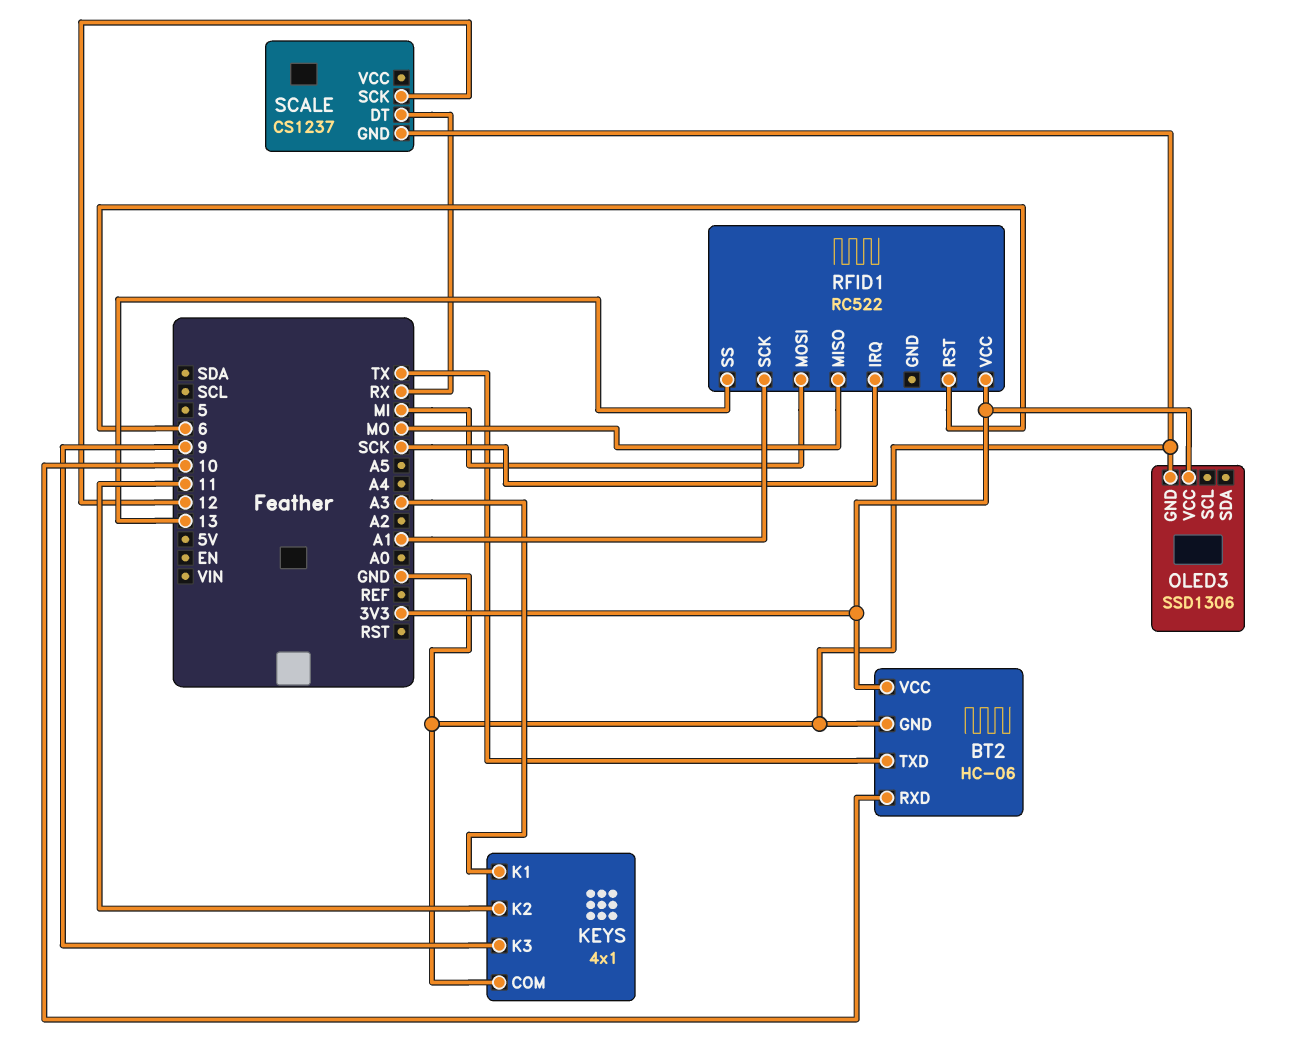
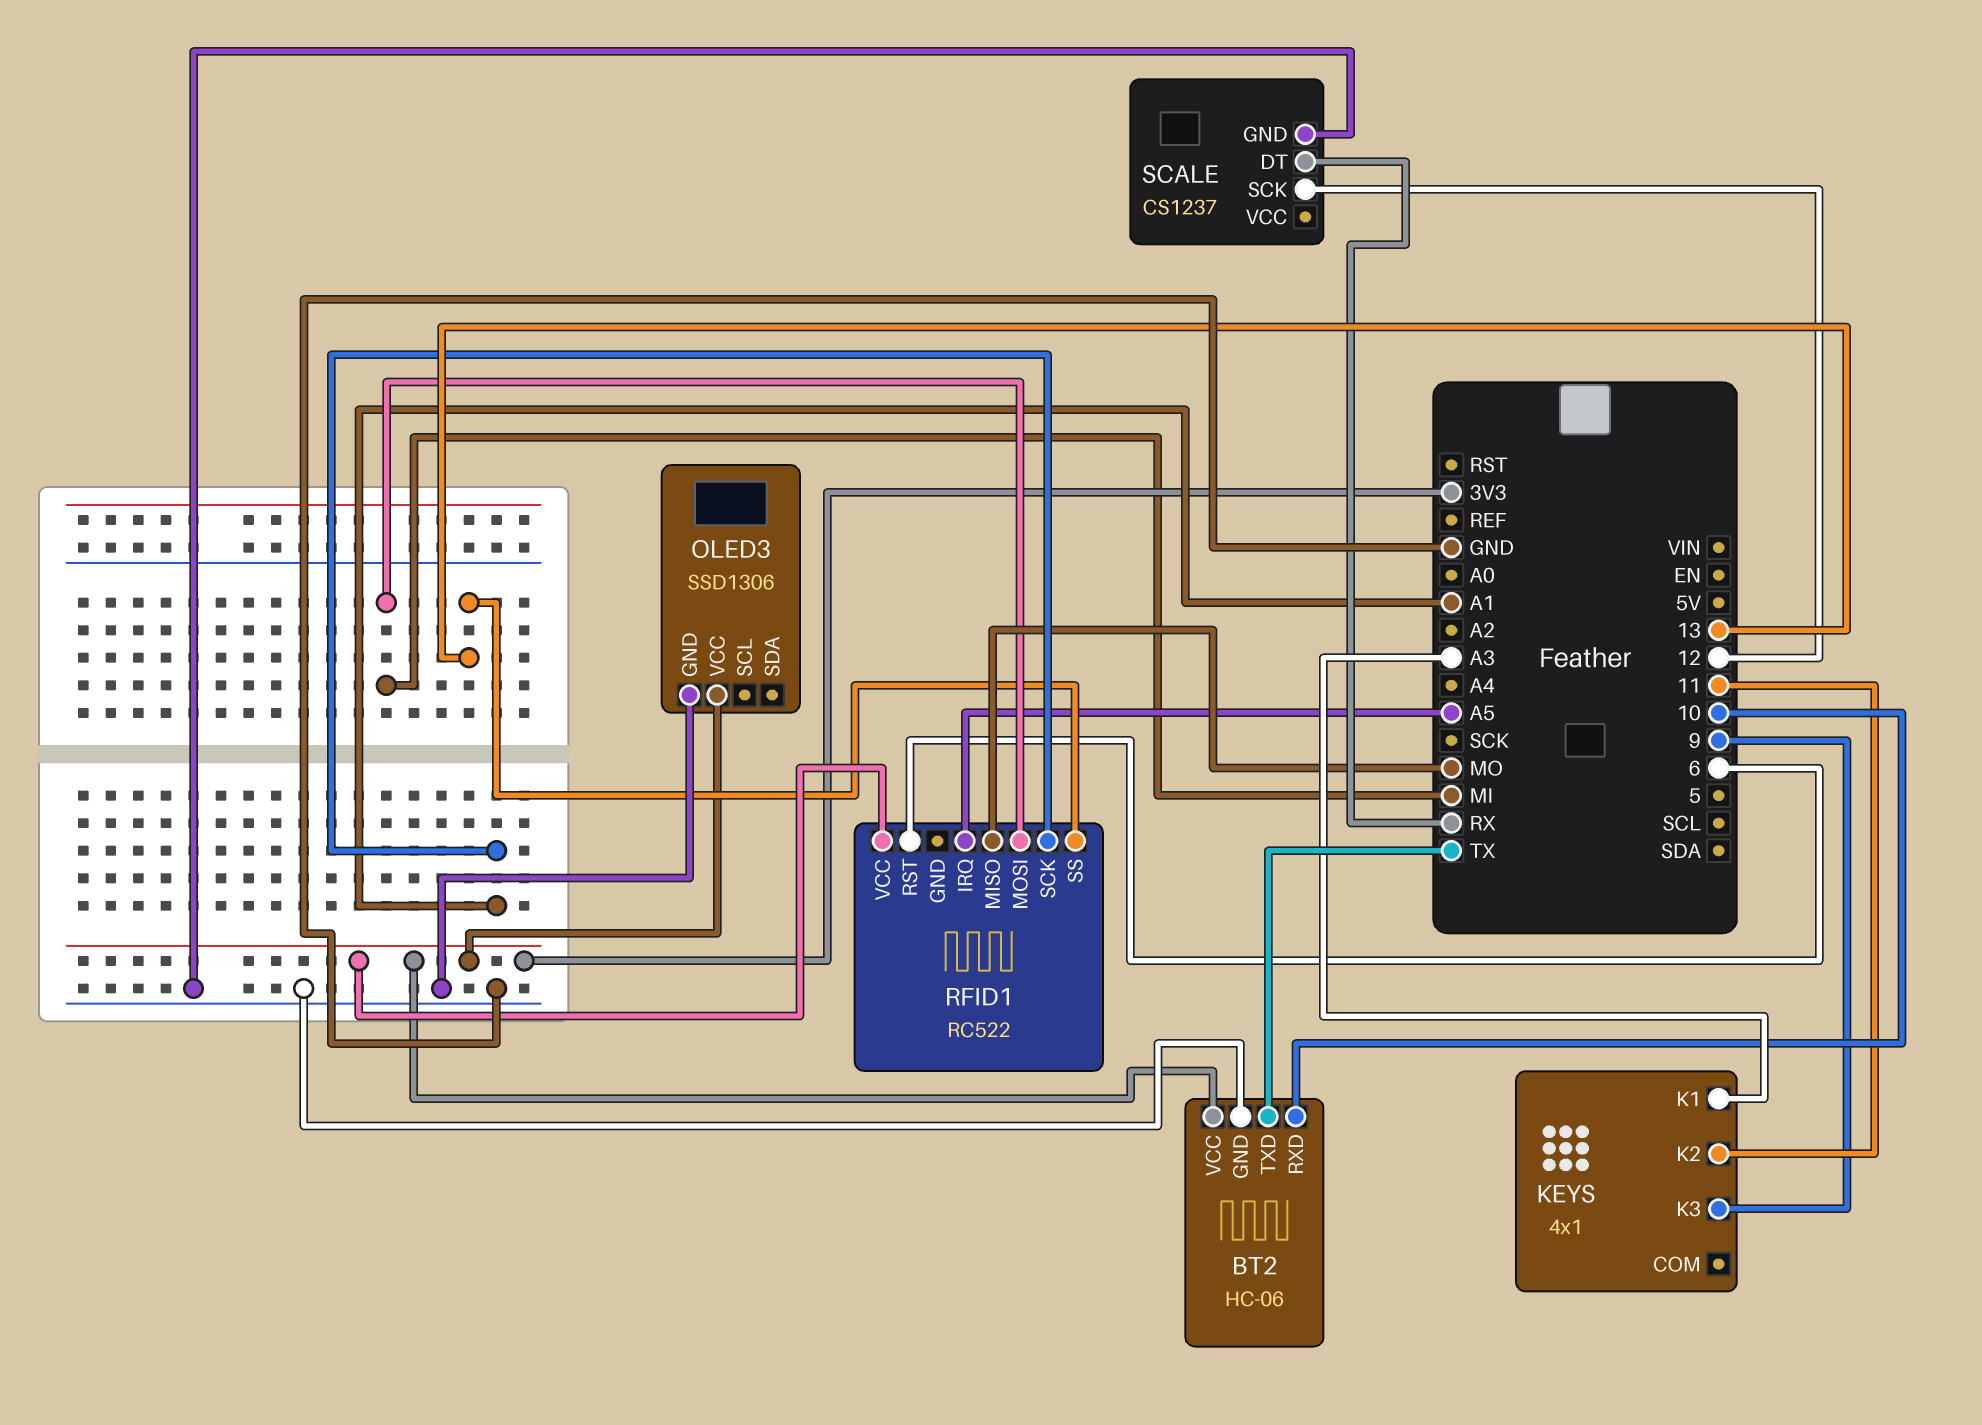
KEYS pin COM: GND -> none
RFID1 pin IRQ: SCK -> A5

